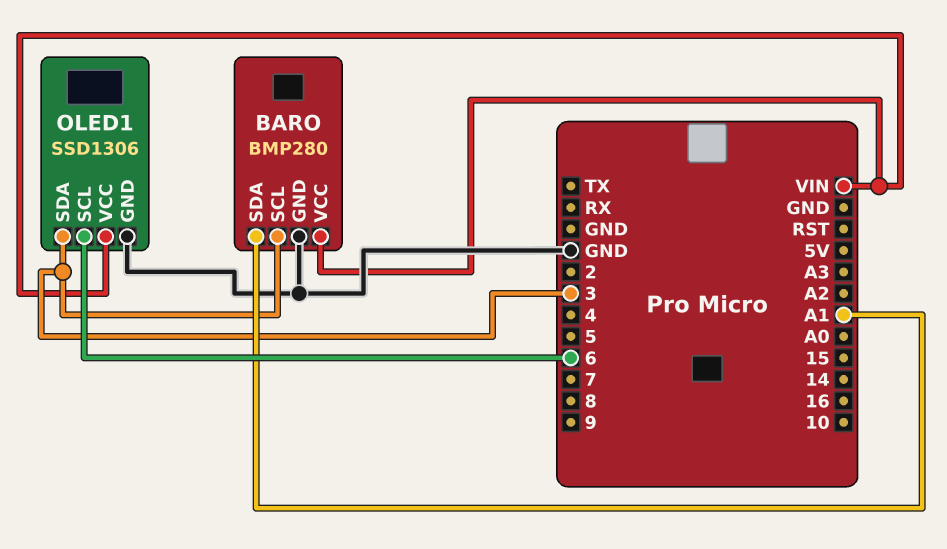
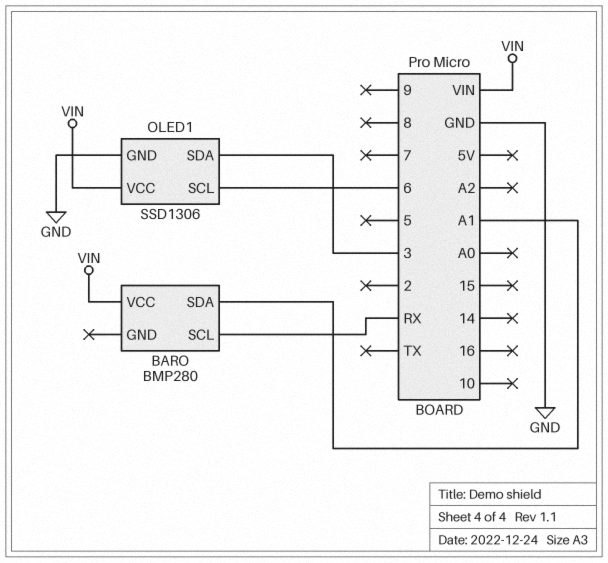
BARO pin GND: GND -> none
BARO pin SCL: 3 -> RX

